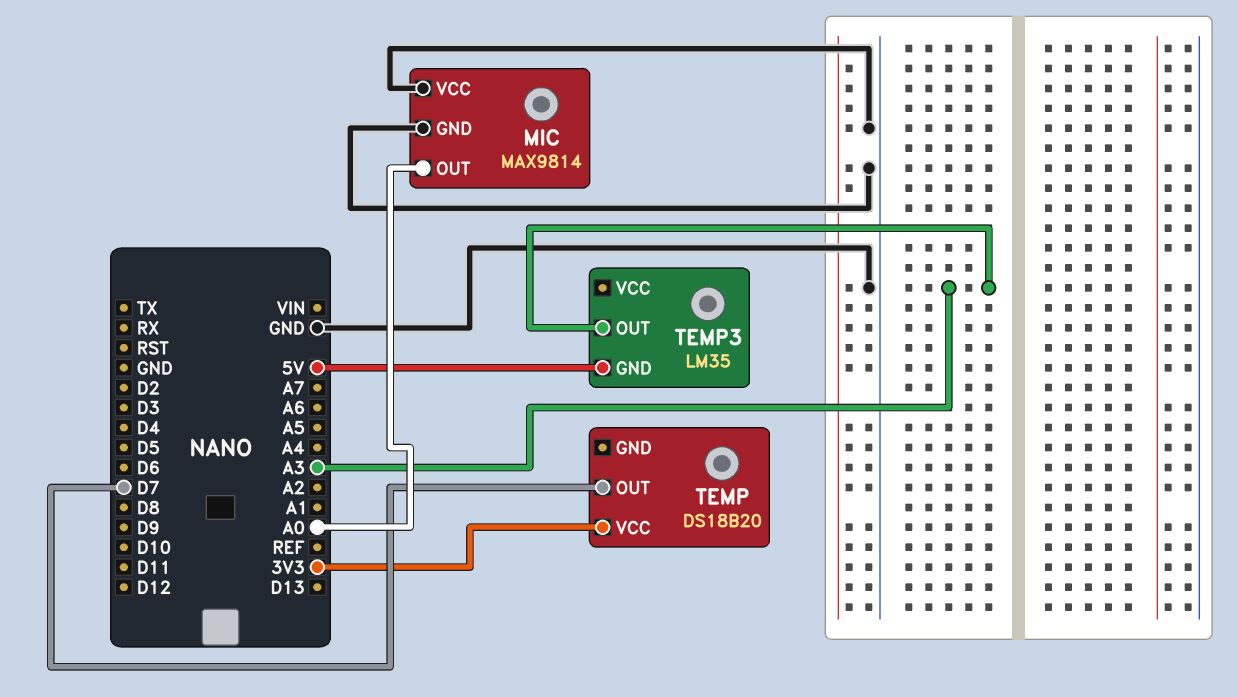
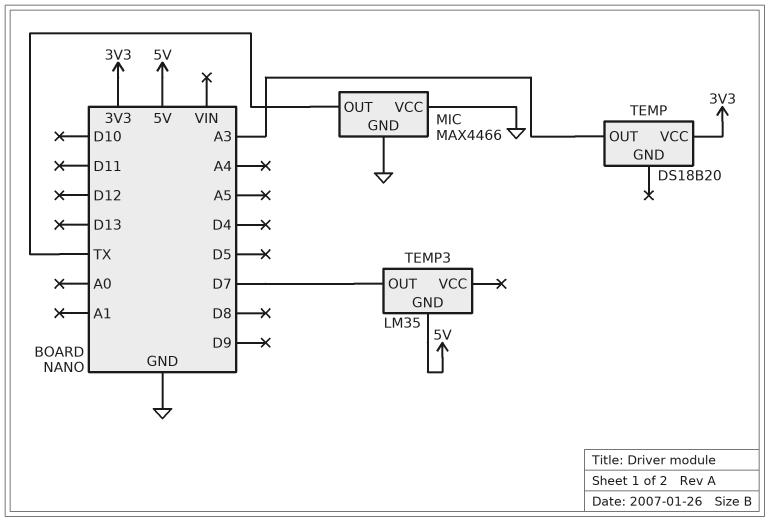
MIC: MAX9814 -> MAX4466
MIC pin OUT: A0 -> TX
TEMP pin OUT: D7 -> A3
TEMP3 pin OUT: A3 -> D7

